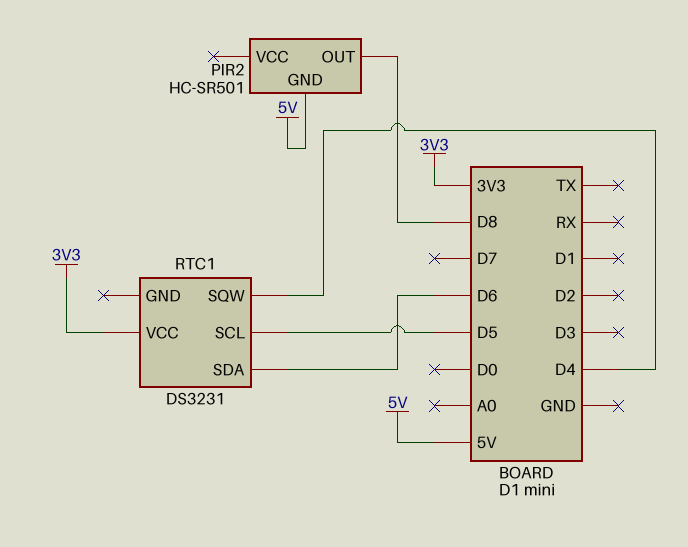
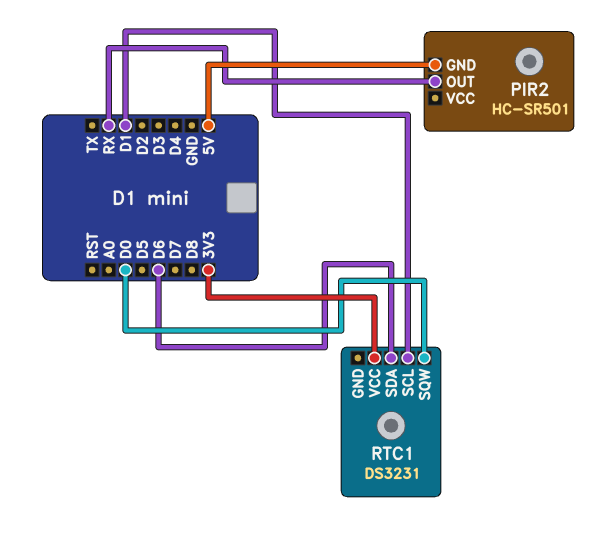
PIR2 pin OUT: D8 -> RX
RTC1 pin SCL: D5 -> D1
RTC1 pin SQW: D4 -> D0

